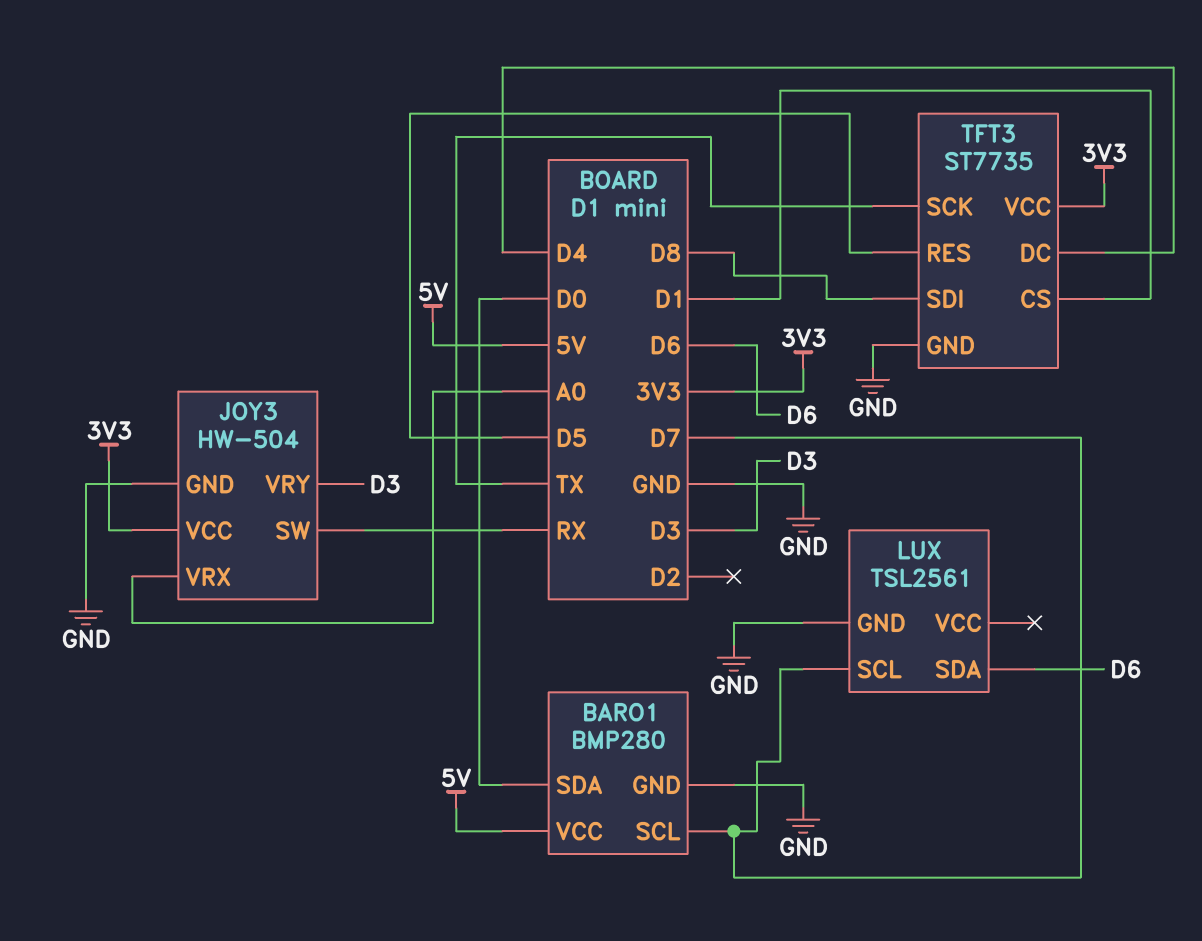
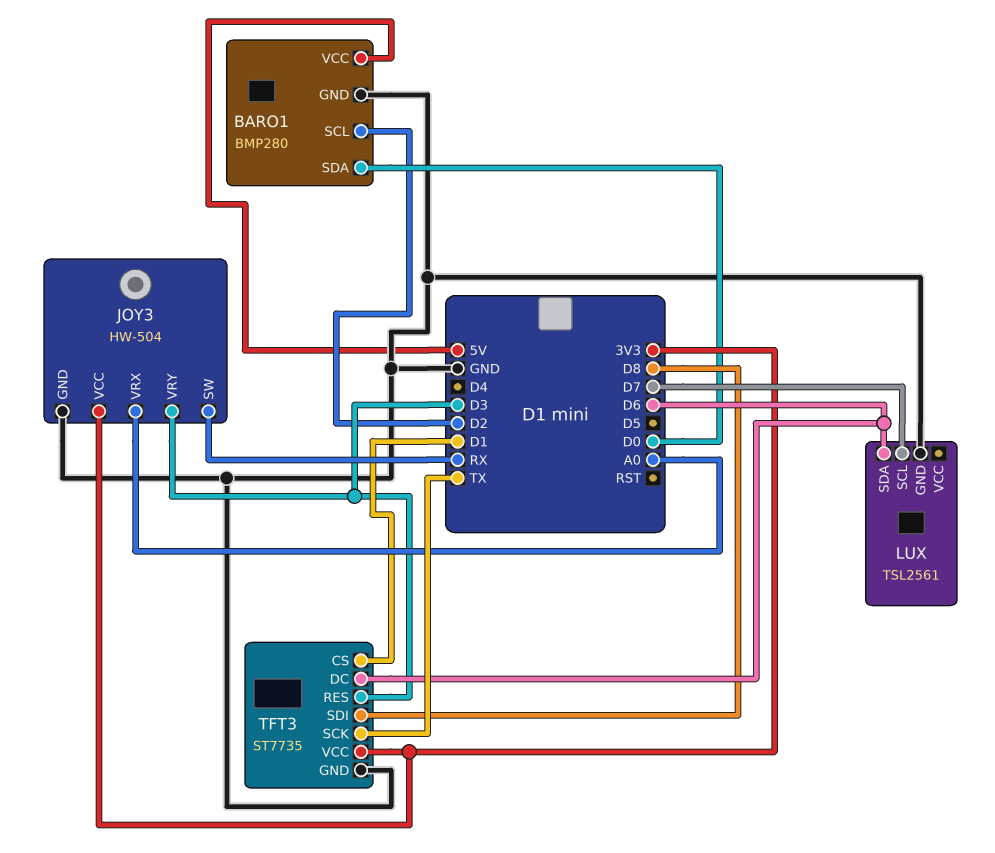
BARO1 pin SCL: D7 -> D2
TFT3 pin DC: D4 -> D6
TFT3 pin RES: D5 -> D3

